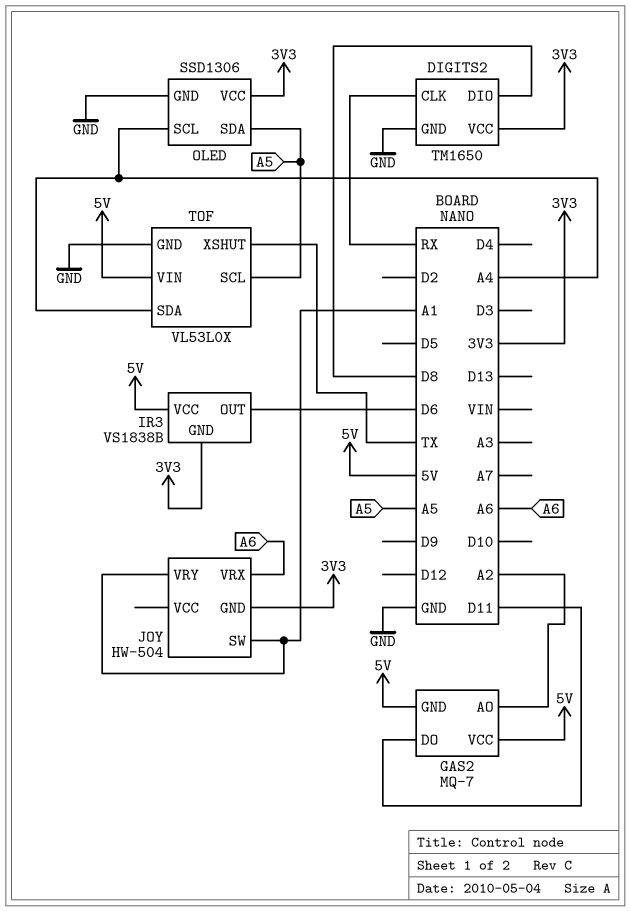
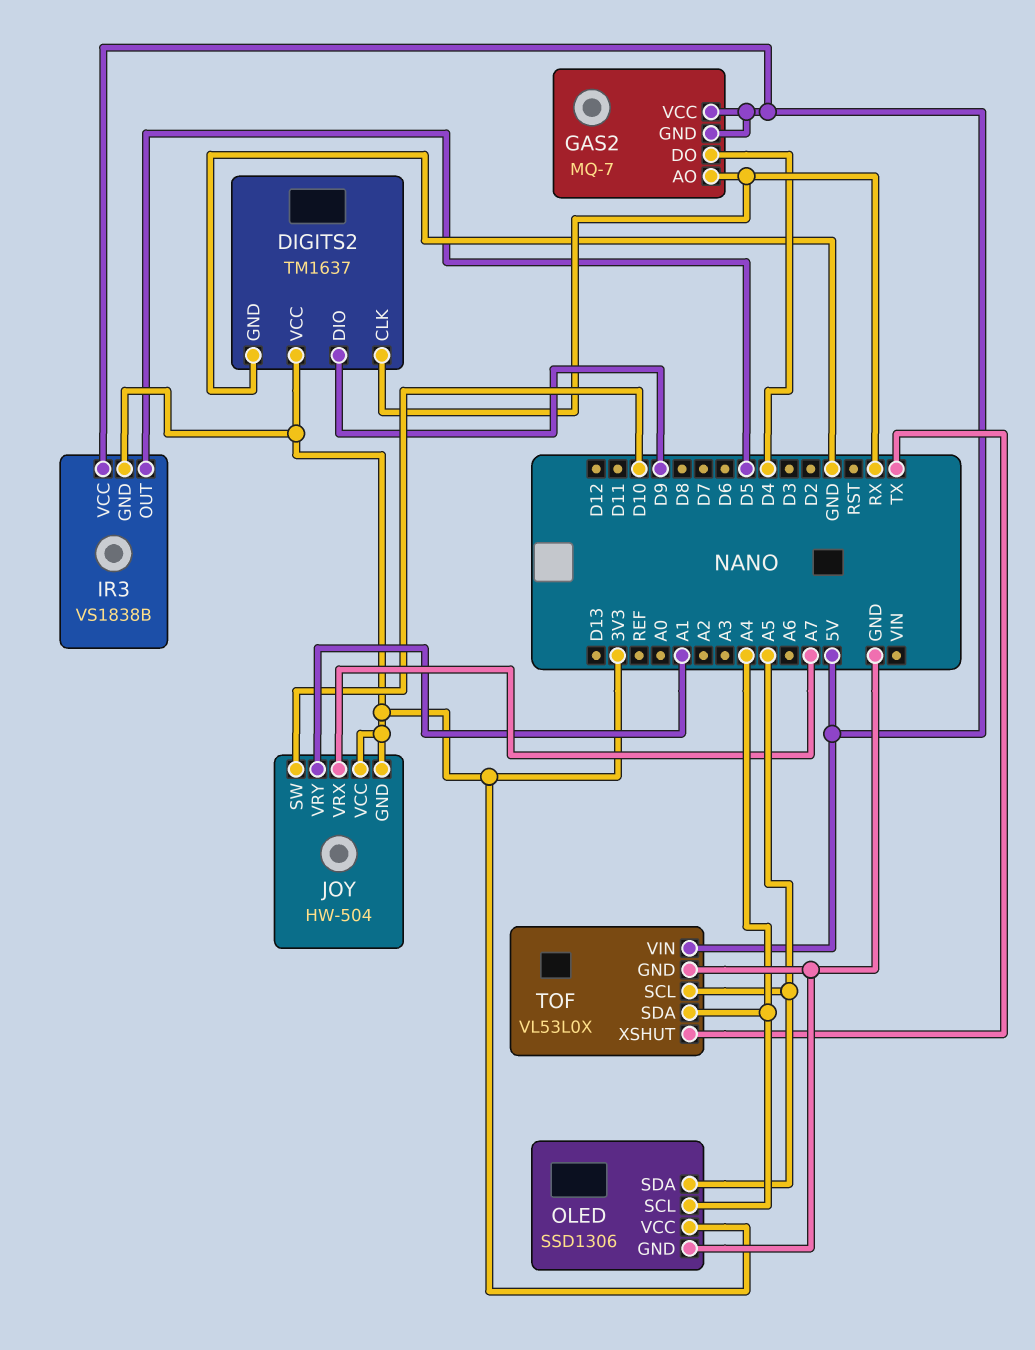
DIGITS2: TM1650 -> TM1637
DIGITS2 pin DIO: D8 -> D9
GAS2 pin AO: A2 -> RX
GAS2 pin DO: D11 -> D4
IR3 pin OUT: D6 -> D5
JOY pin SW: A1 -> D10
JOY pin VCC: none -> 3V3
JOY pin VRX: A6 -> A7

